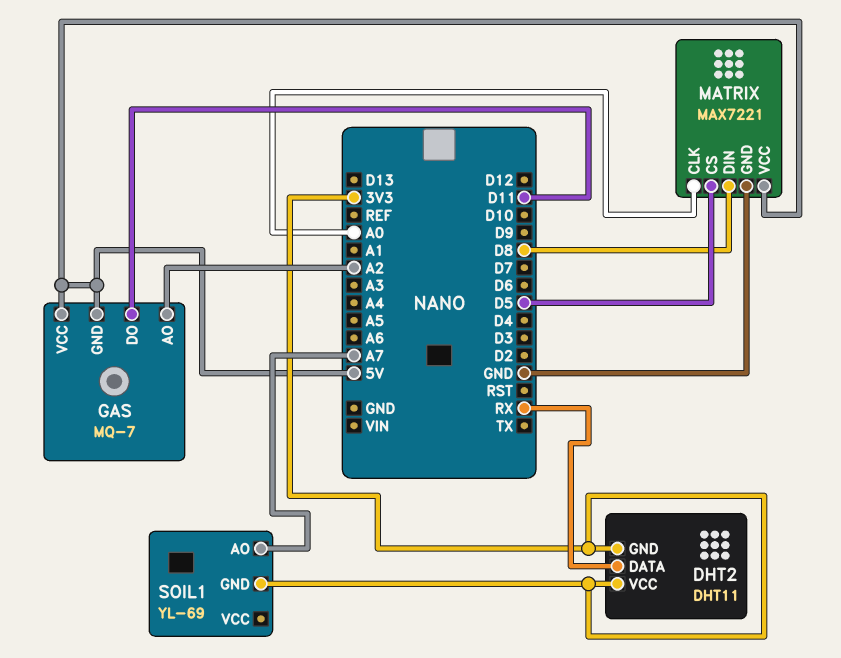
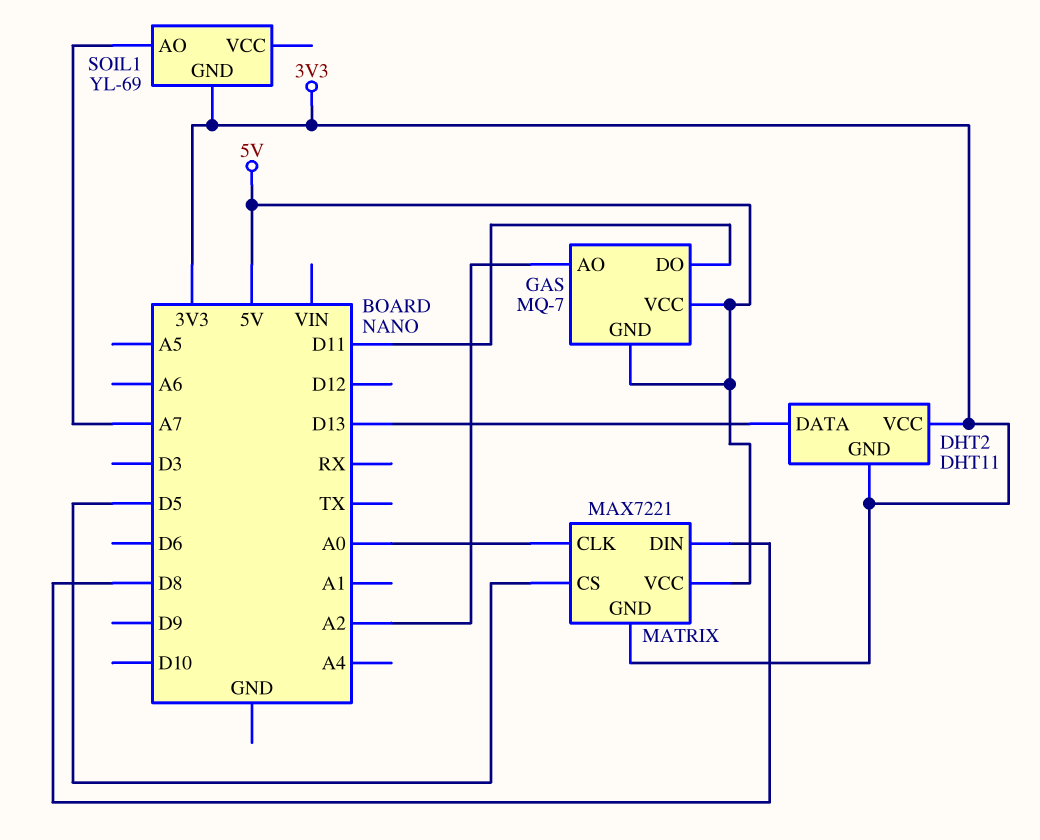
DHT2 pin DATA: RX -> D13
MATRIX pin GND: GND -> 3V3

